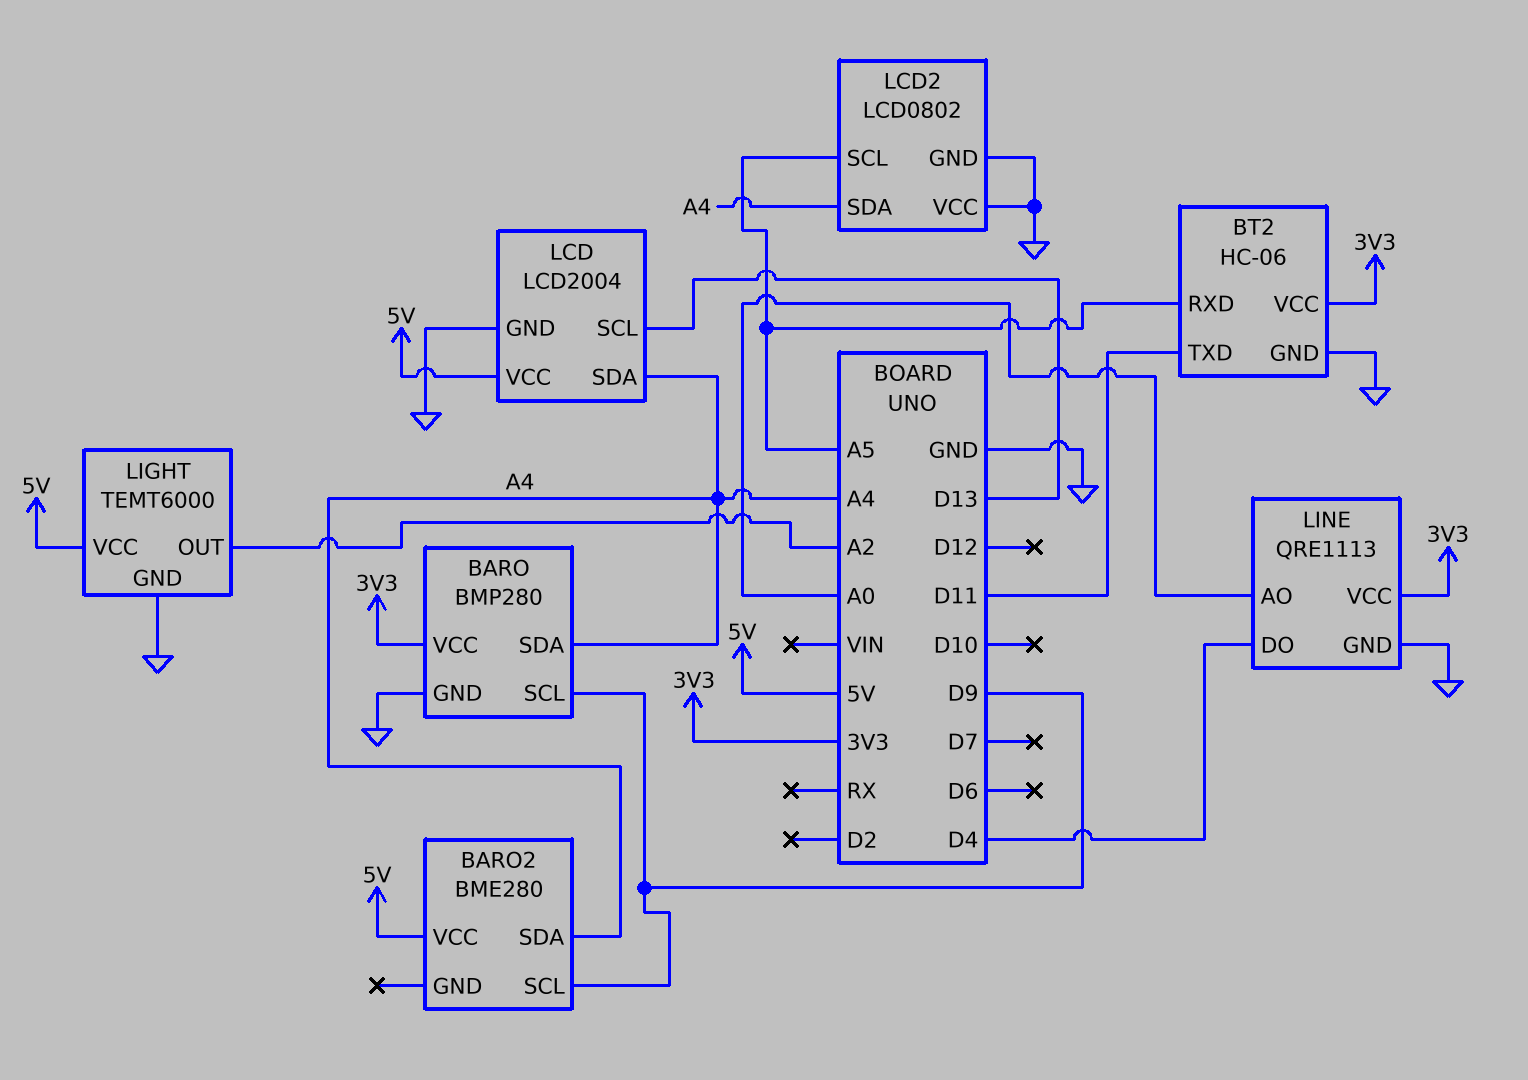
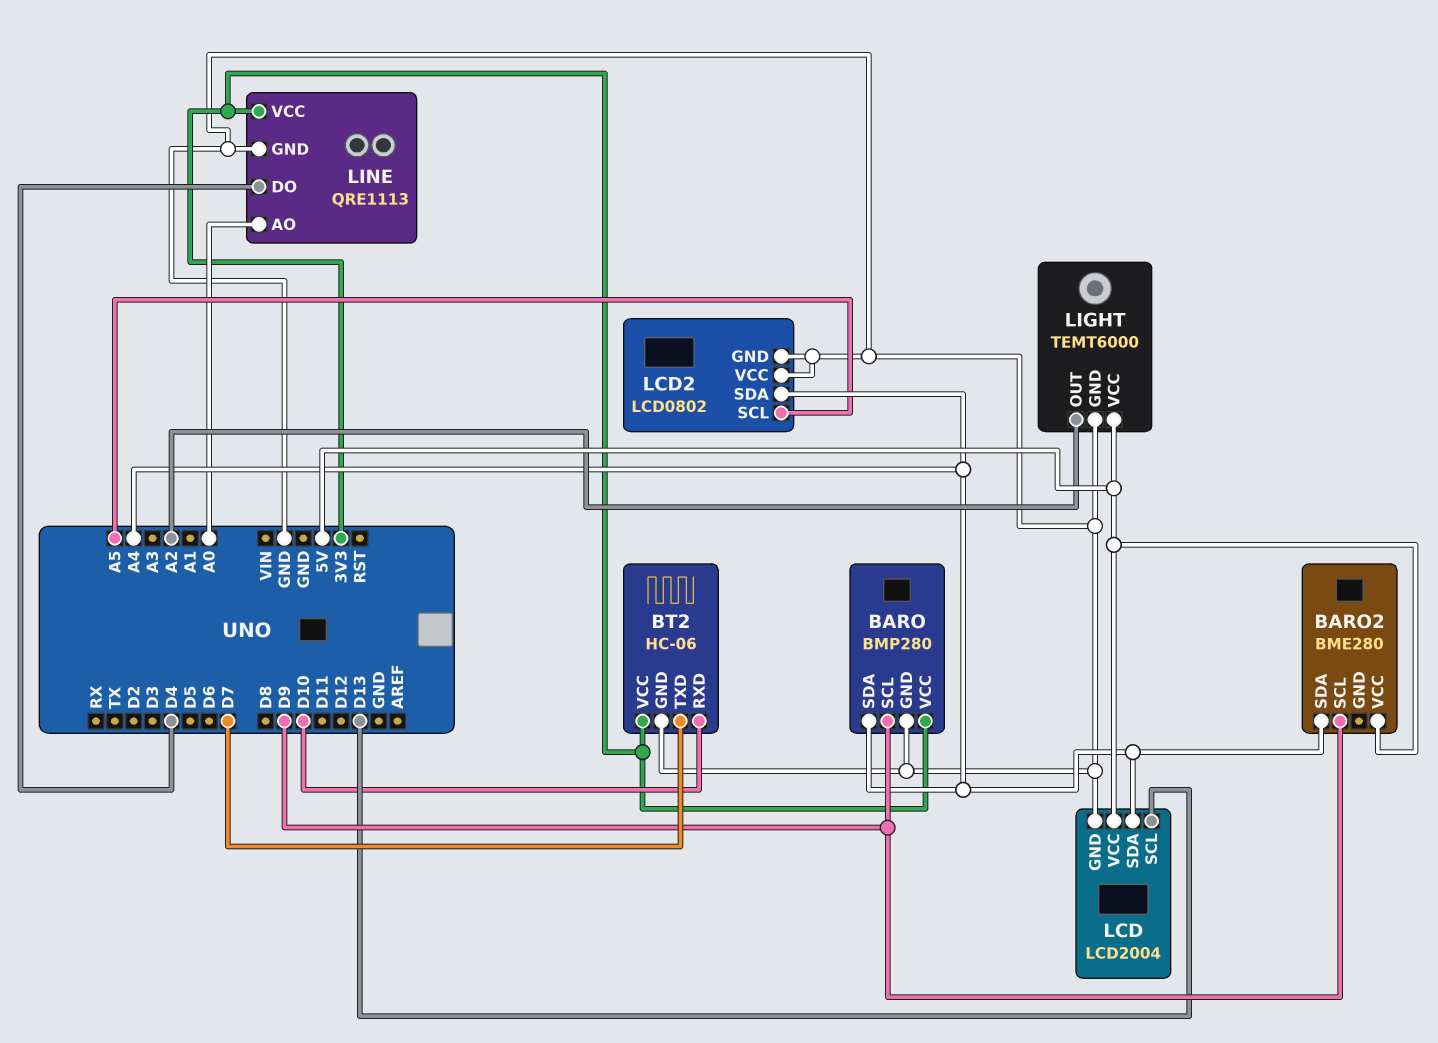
BT2 pin RXD: A5 -> D10
BT2 pin TXD: D11 -> D7

